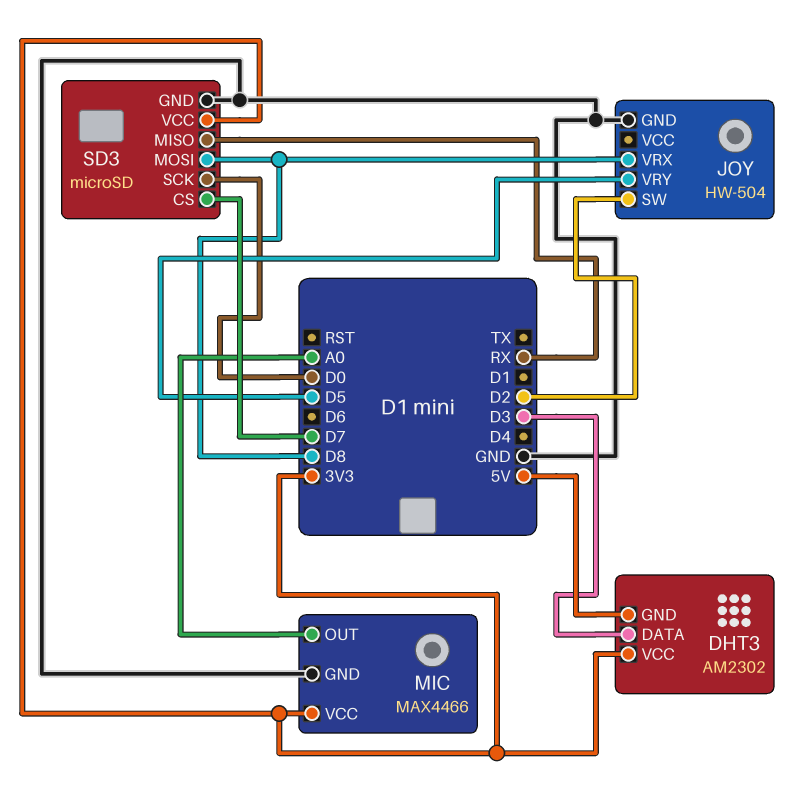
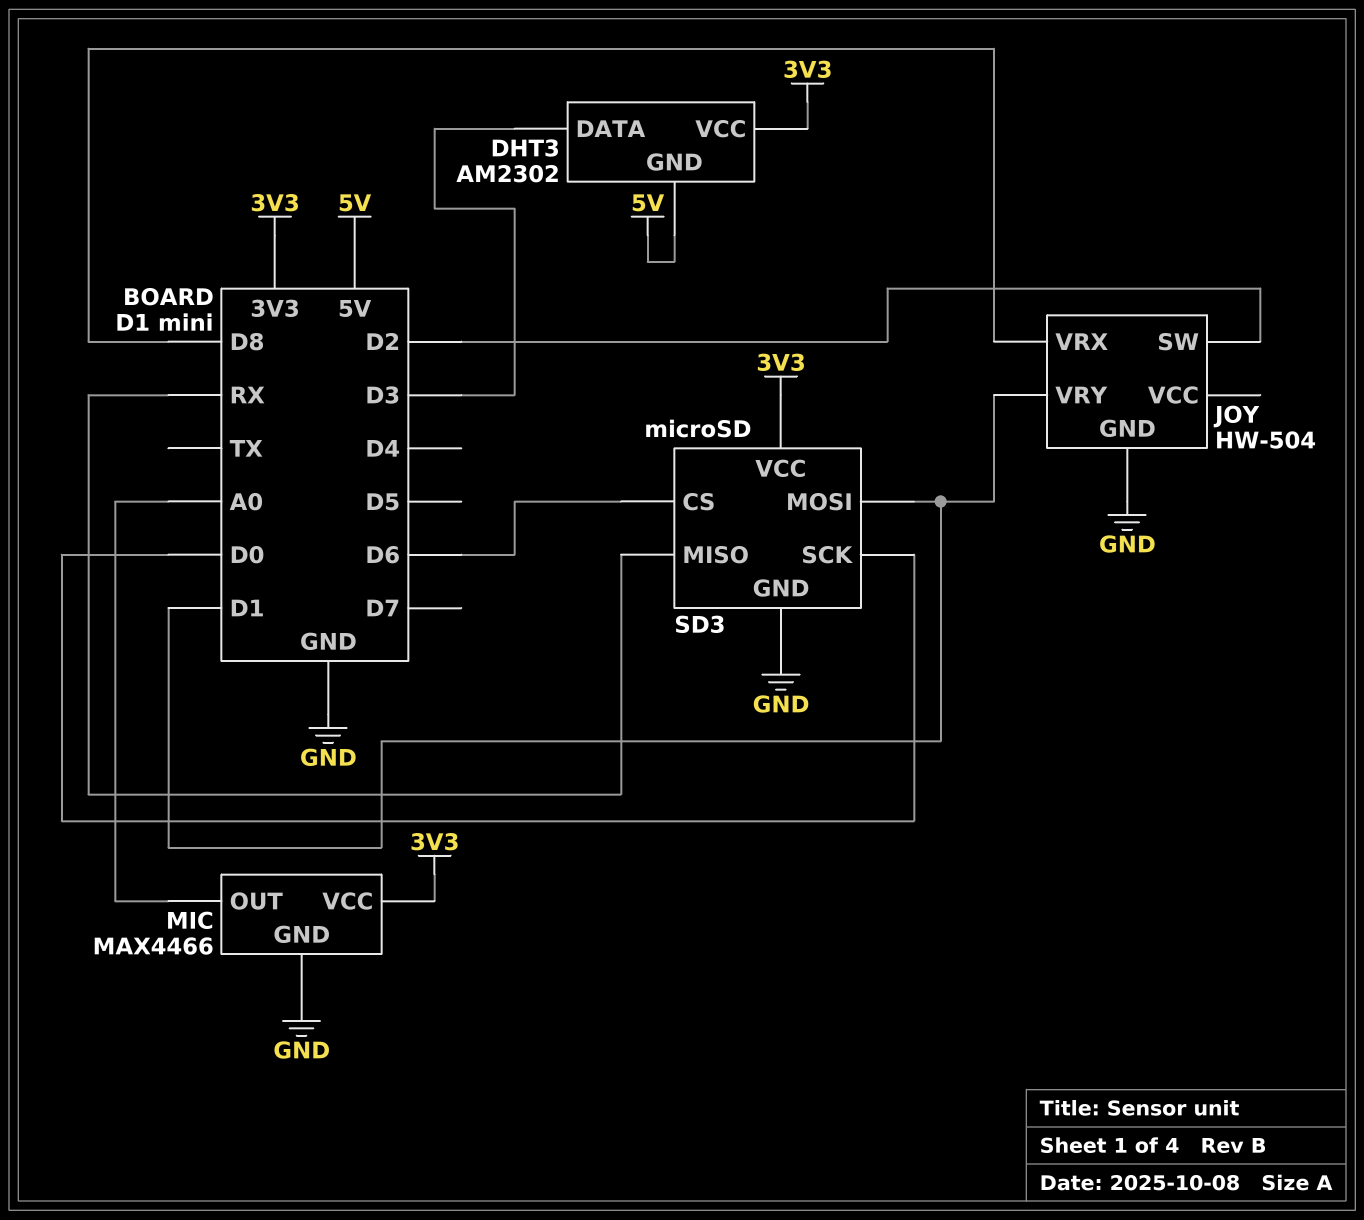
JOY pin VRY: D5 -> D1
SD3 pin CS: D7 -> D6
SD3 pin MOSI: D8 -> D1

